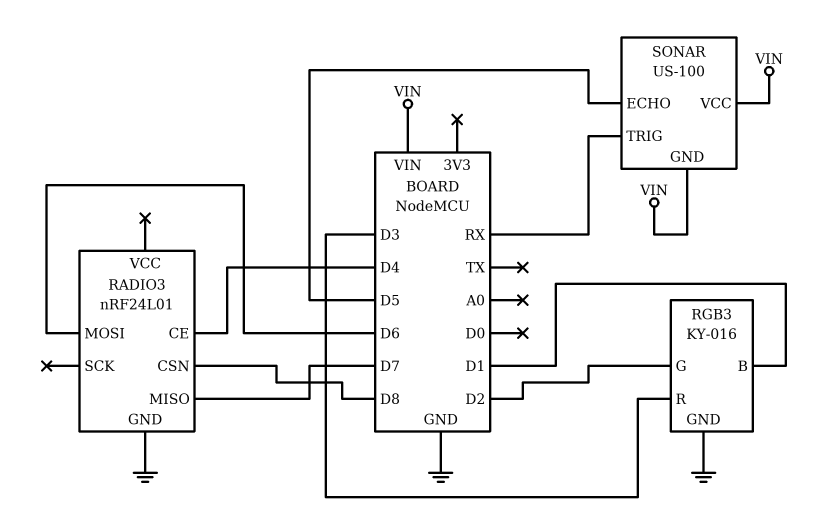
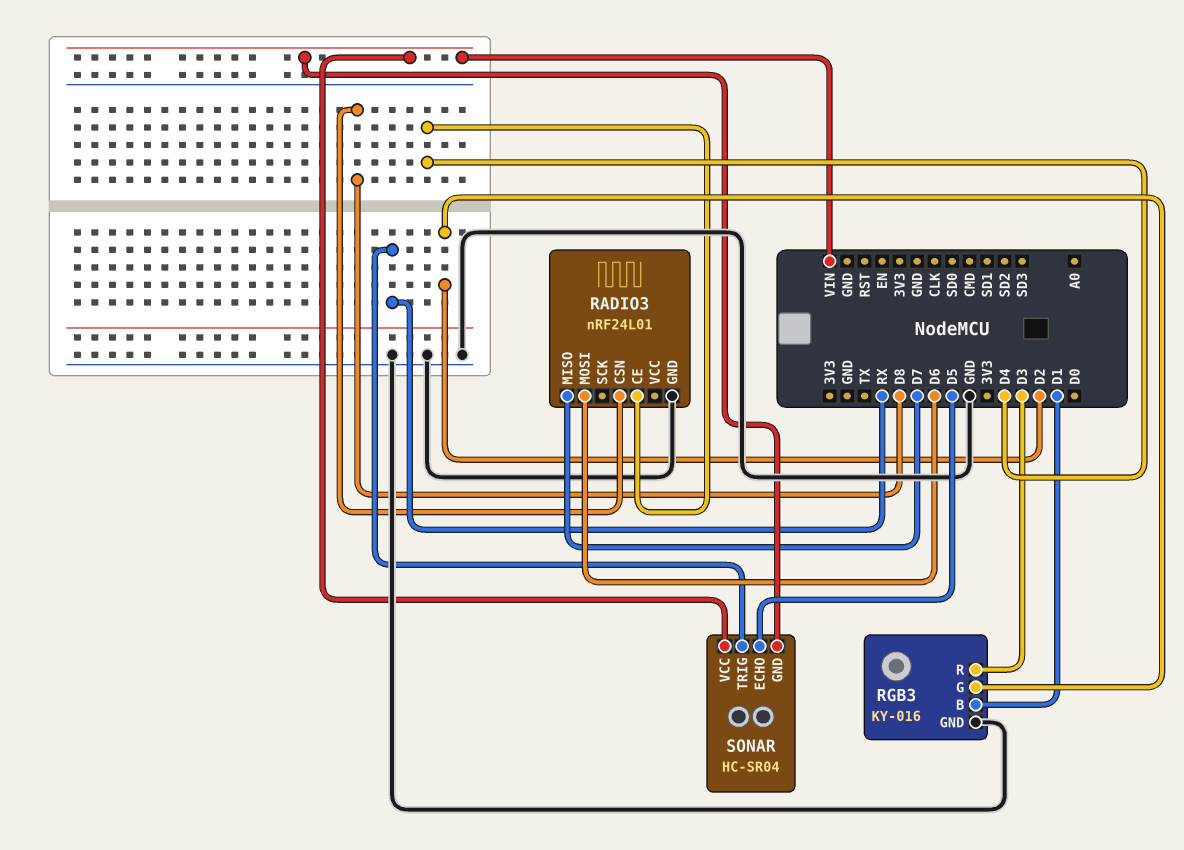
SONAR: US-100 -> HC-SR04

